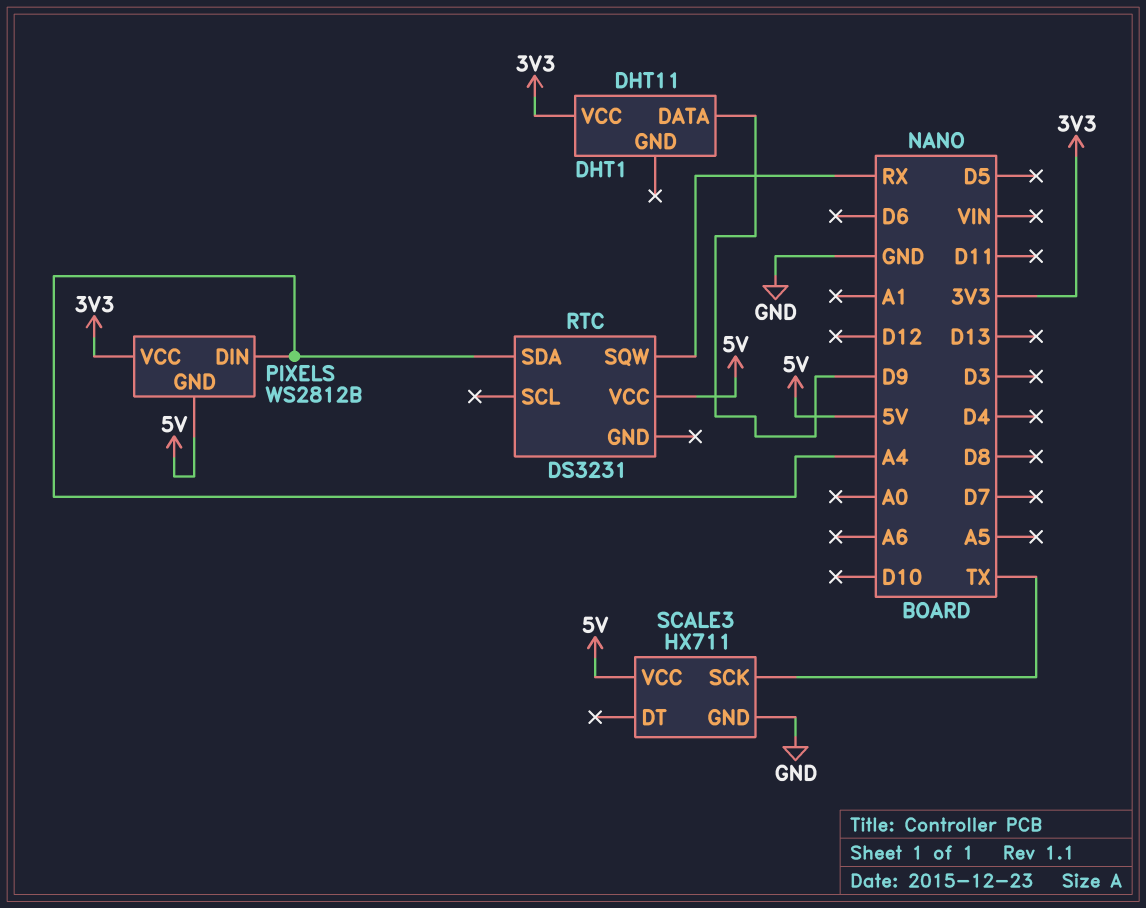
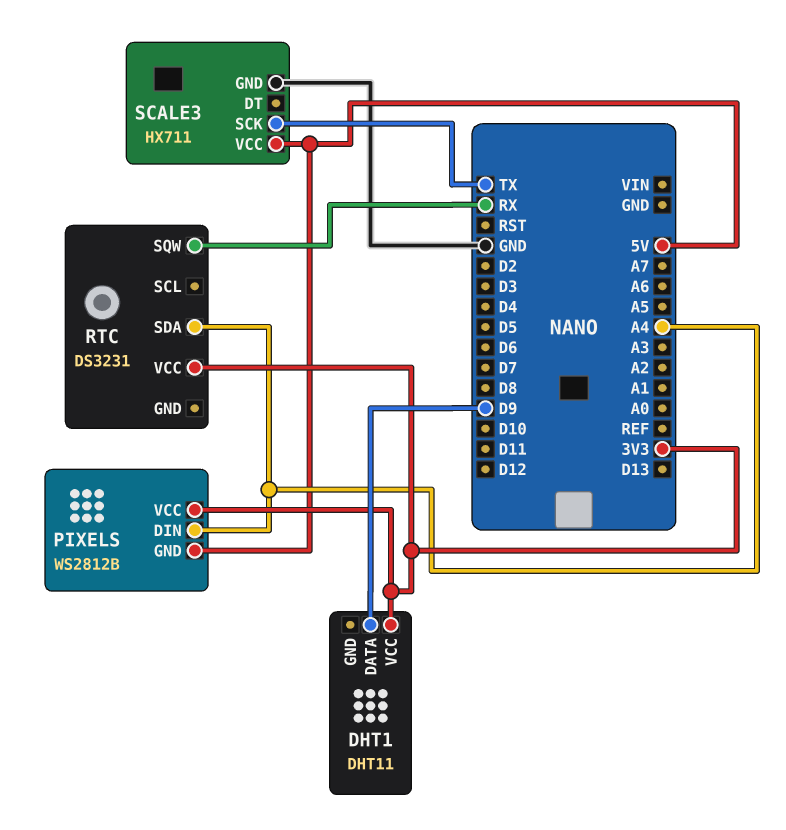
RTC pin VCC: 5V -> 3V3

